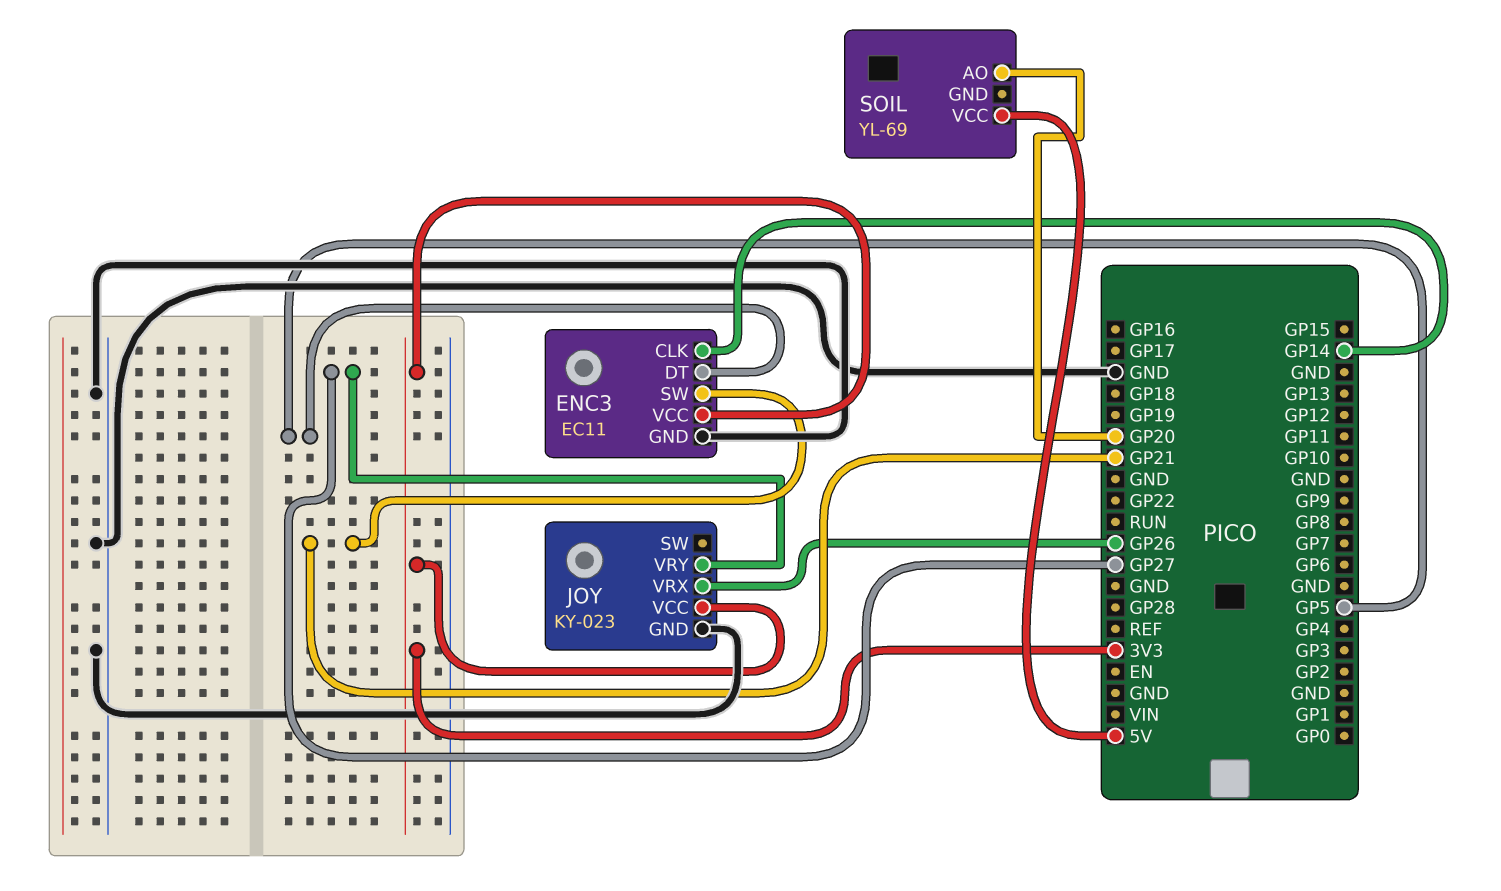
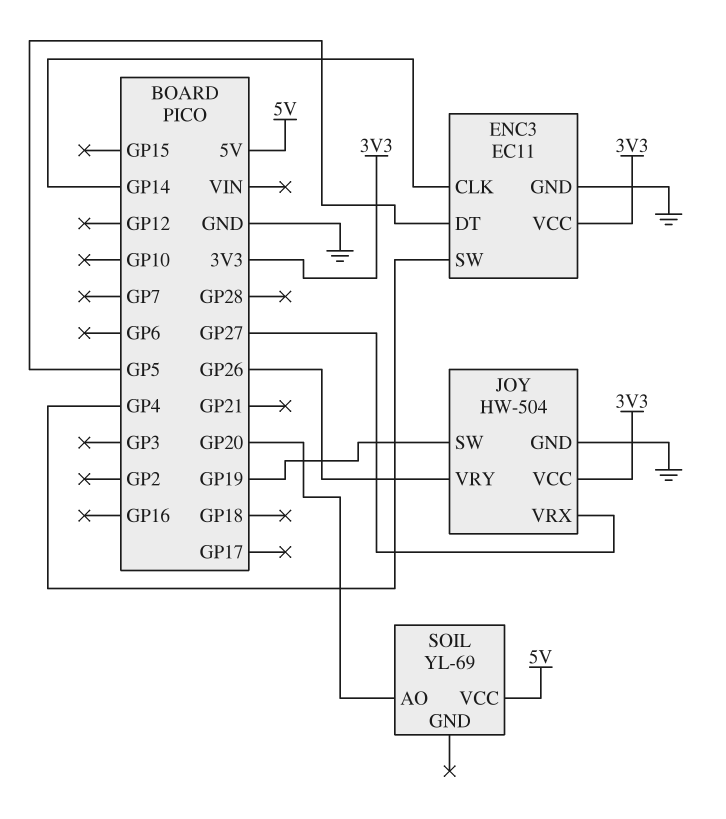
ENC3 pin SW: GP21 -> GP4
JOY: KY-023 -> HW-504
JOY pin SW: none -> GP19
JOY pin VRX: GP26 -> GP27
JOY pin VRY: GP27 -> GP26

